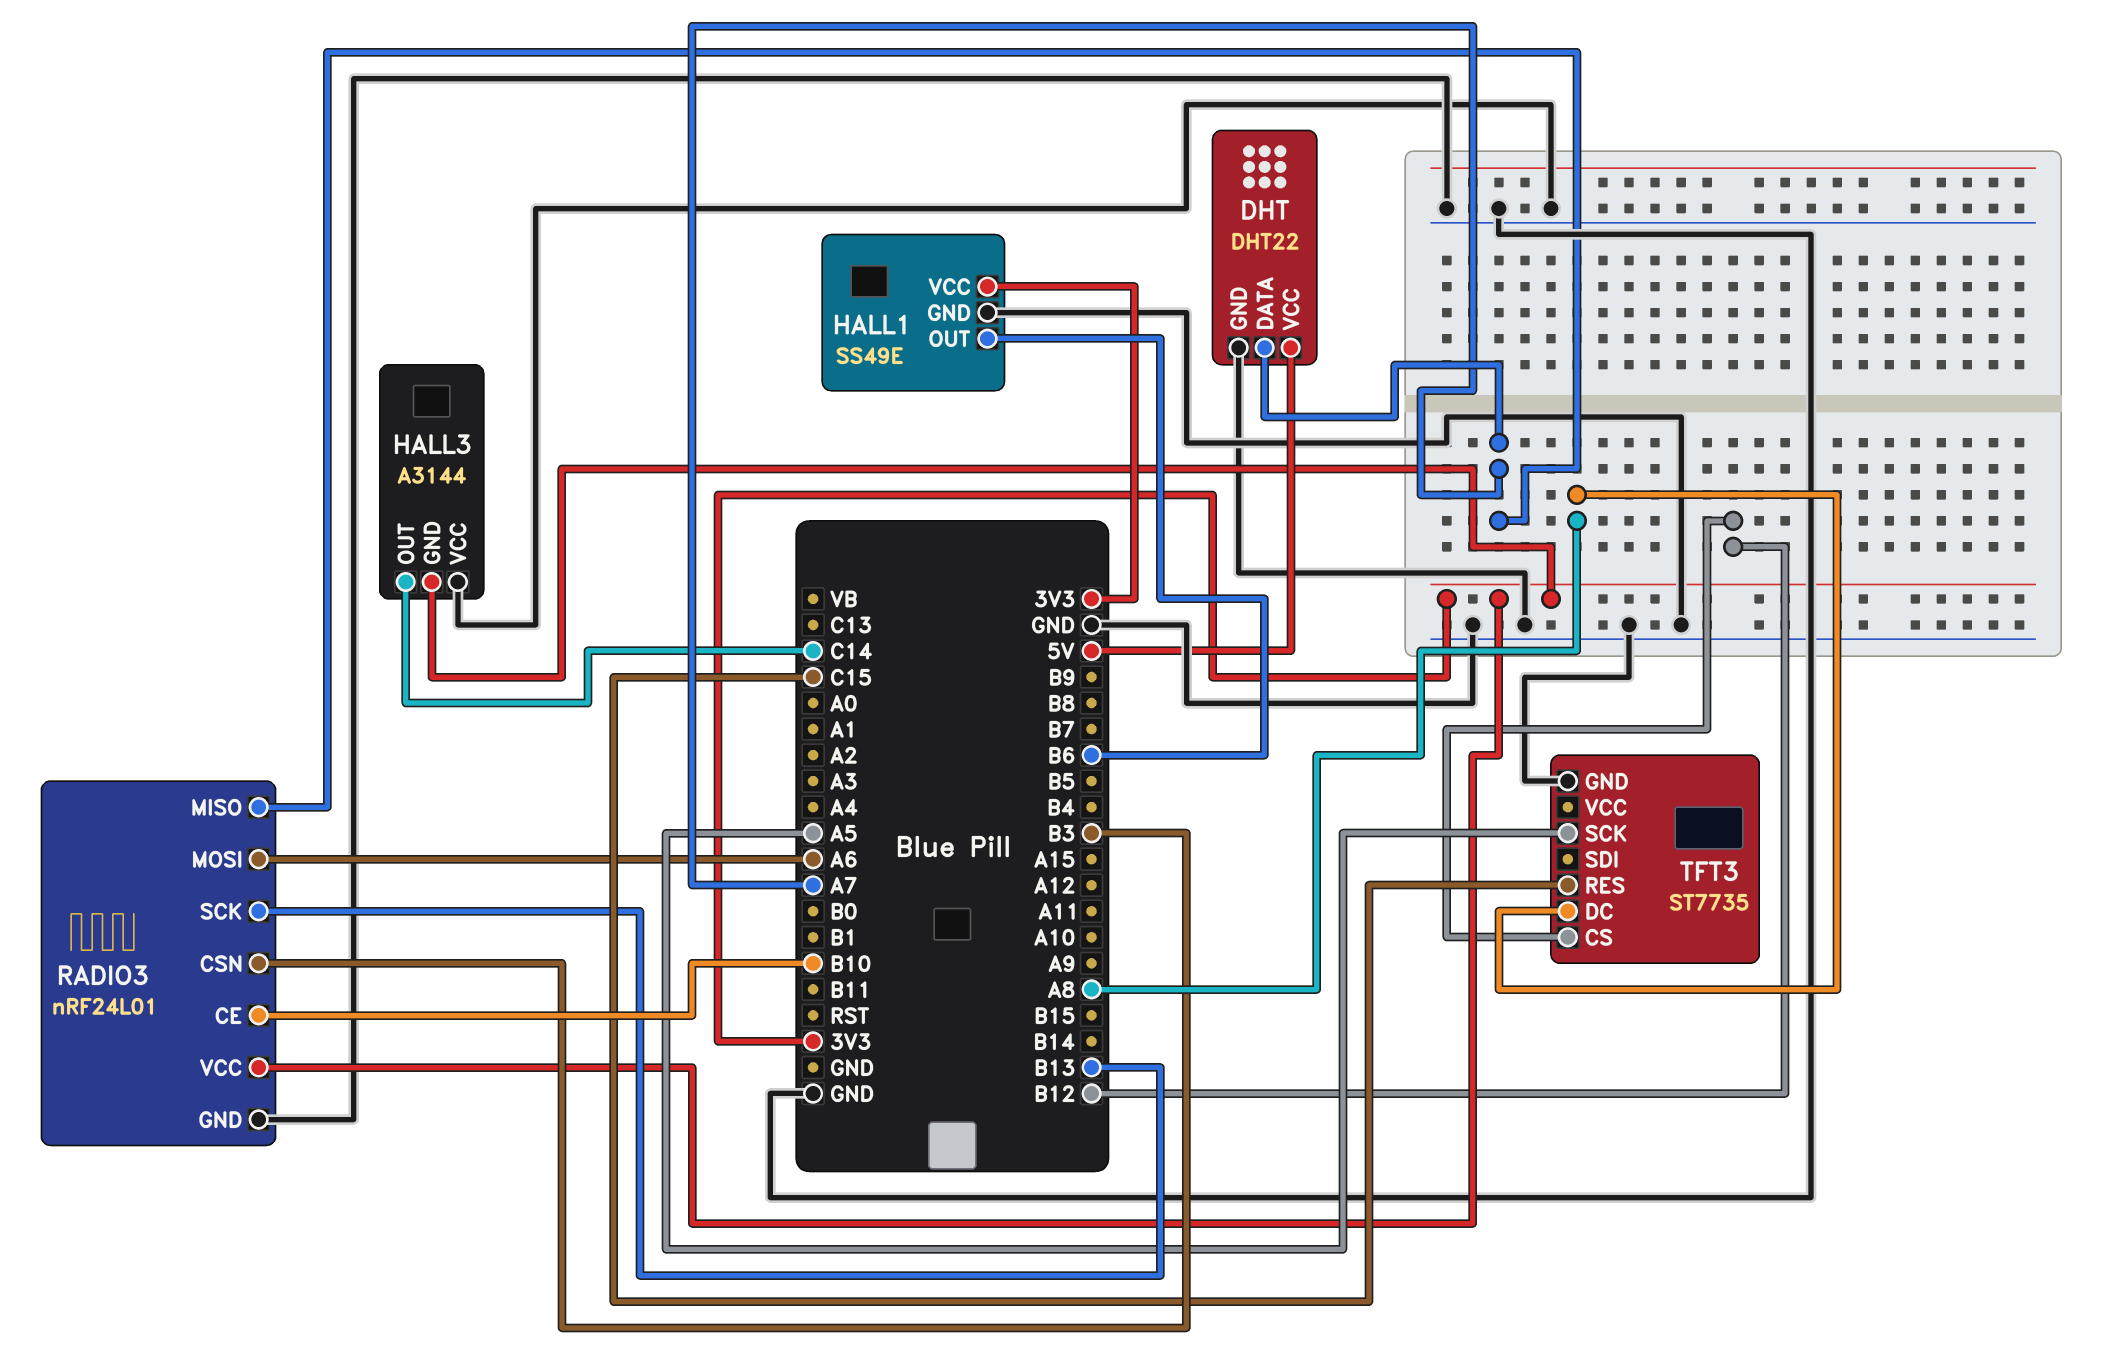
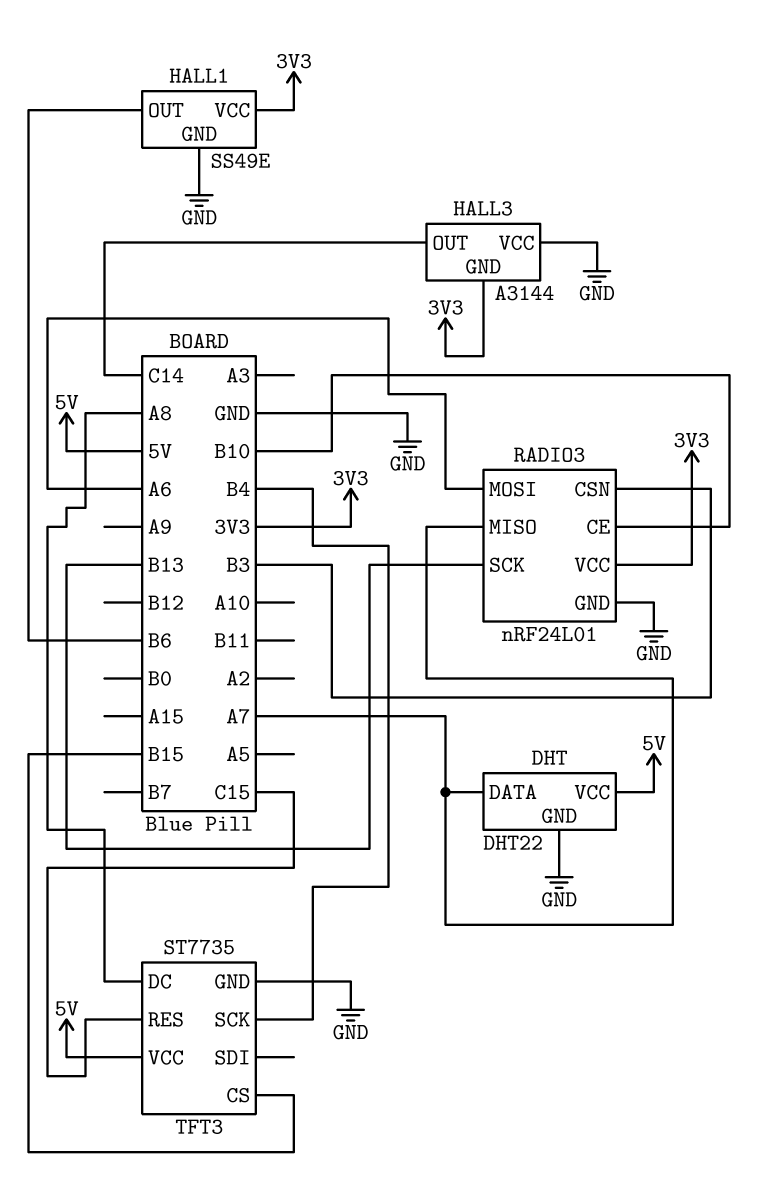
TFT3 pin CS: B12 -> B15
TFT3 pin SCK: A5 -> B4
TFT3 pin VCC: none -> 5V

